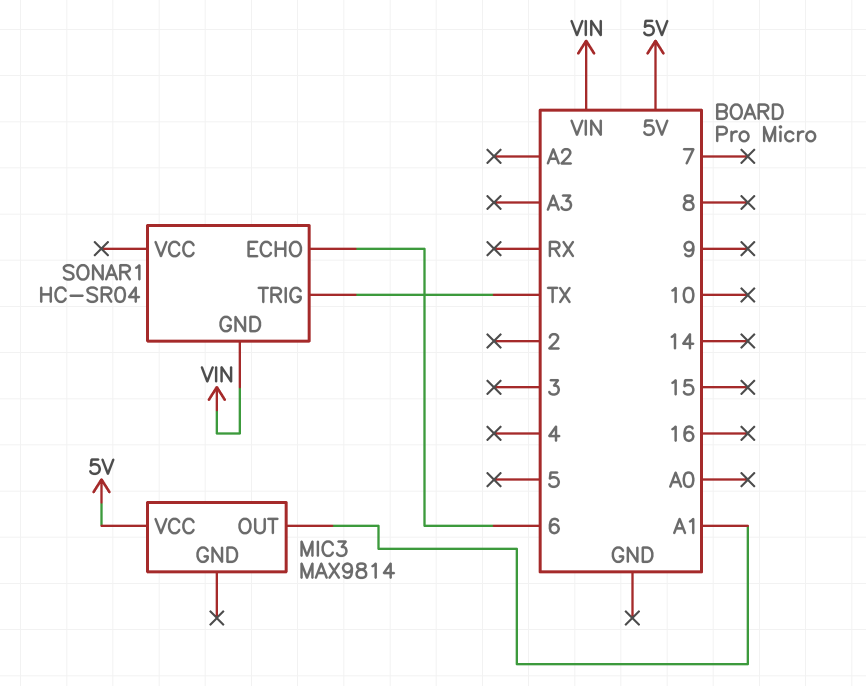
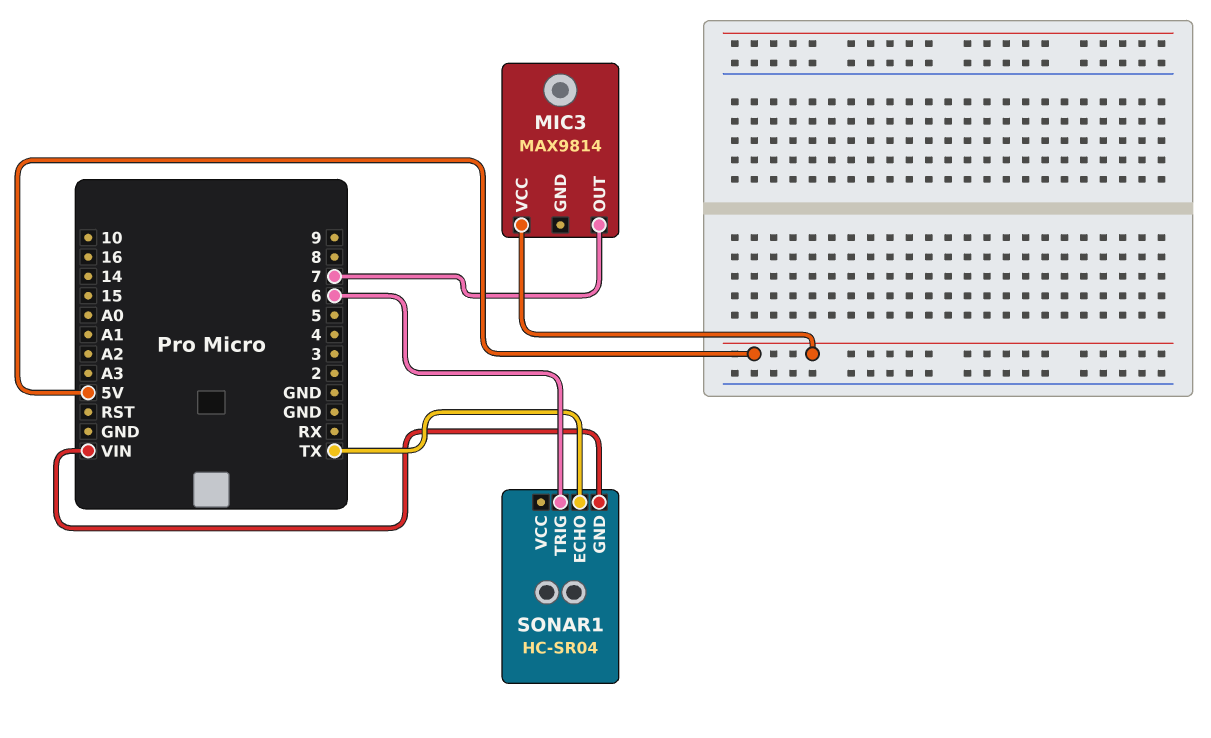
MIC3 pin OUT: A1 -> 7
SONAR1 pin ECHO: 6 -> TX
SONAR1 pin TRIG: TX -> 6

